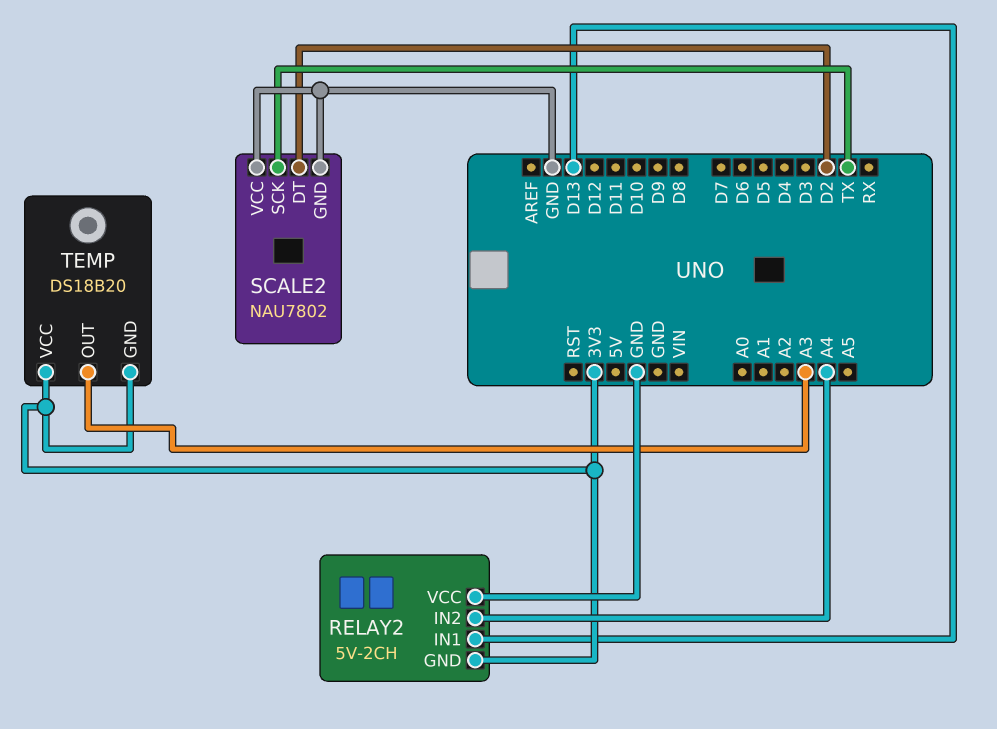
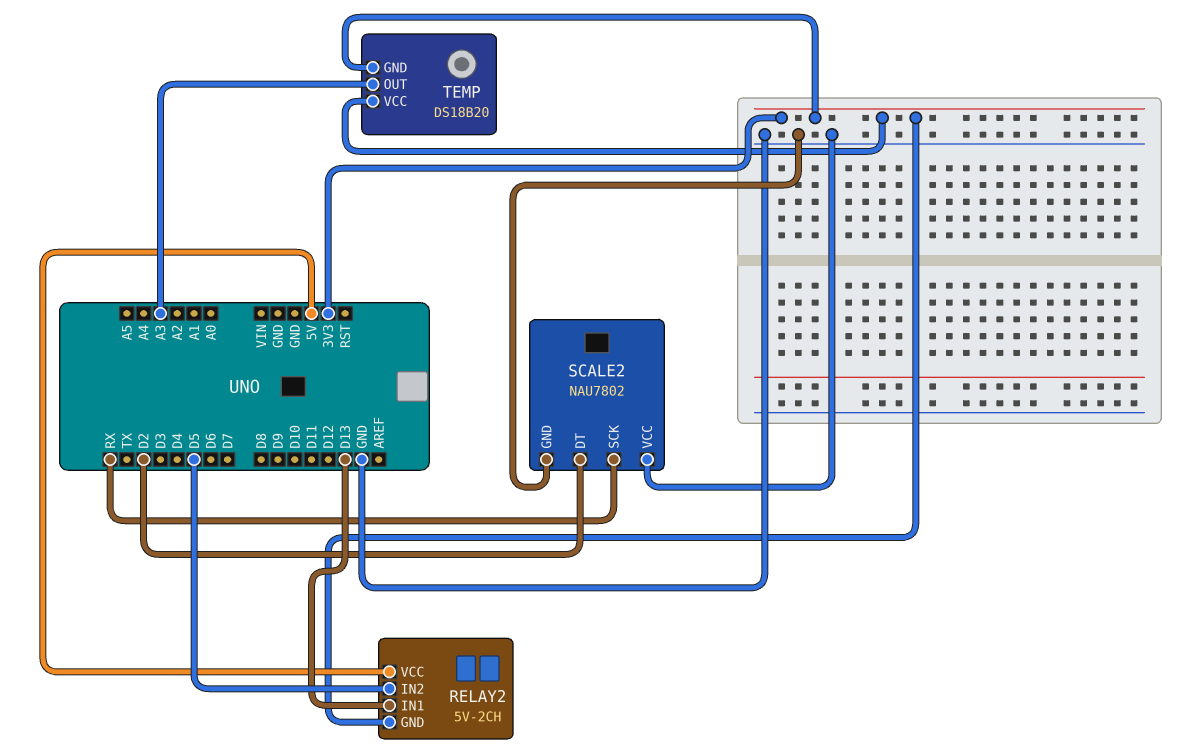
RELAY2 pin IN2: A4 -> D5
RELAY2 pin VCC: GND -> 5V
SCALE2 pin SCK: TX -> RX

